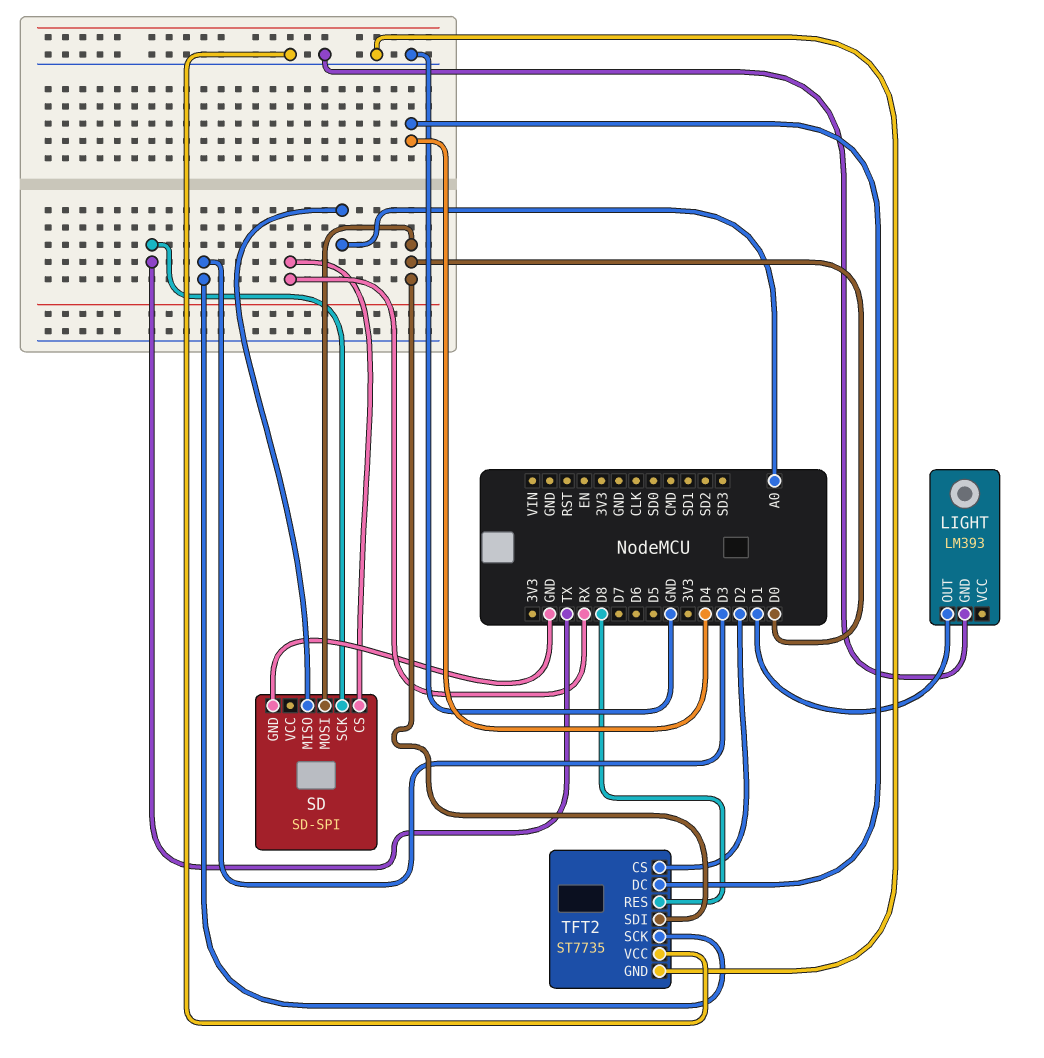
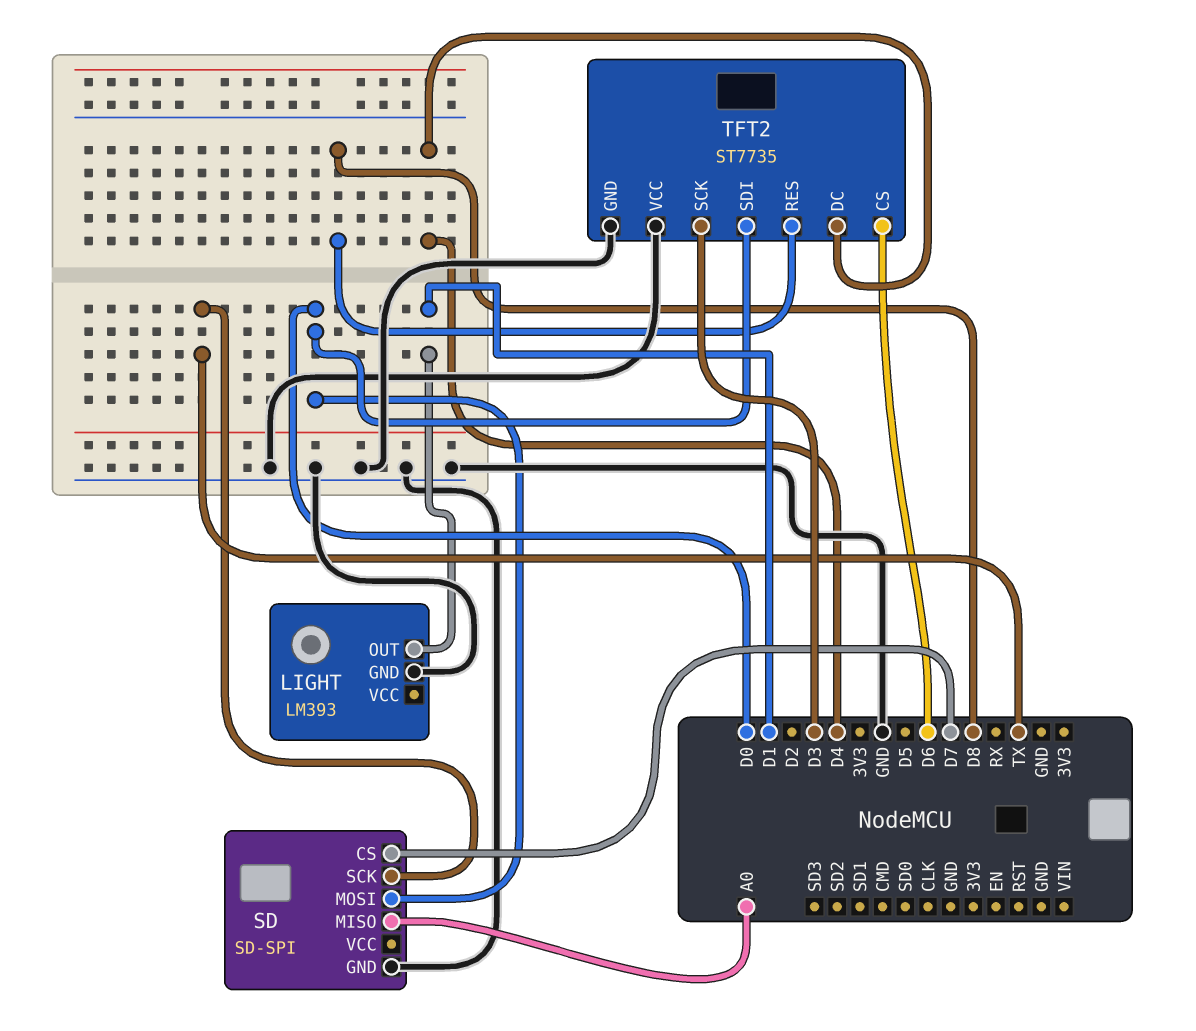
SD pin CS: RX -> D7
TFT2 pin CS: D2 -> D6

